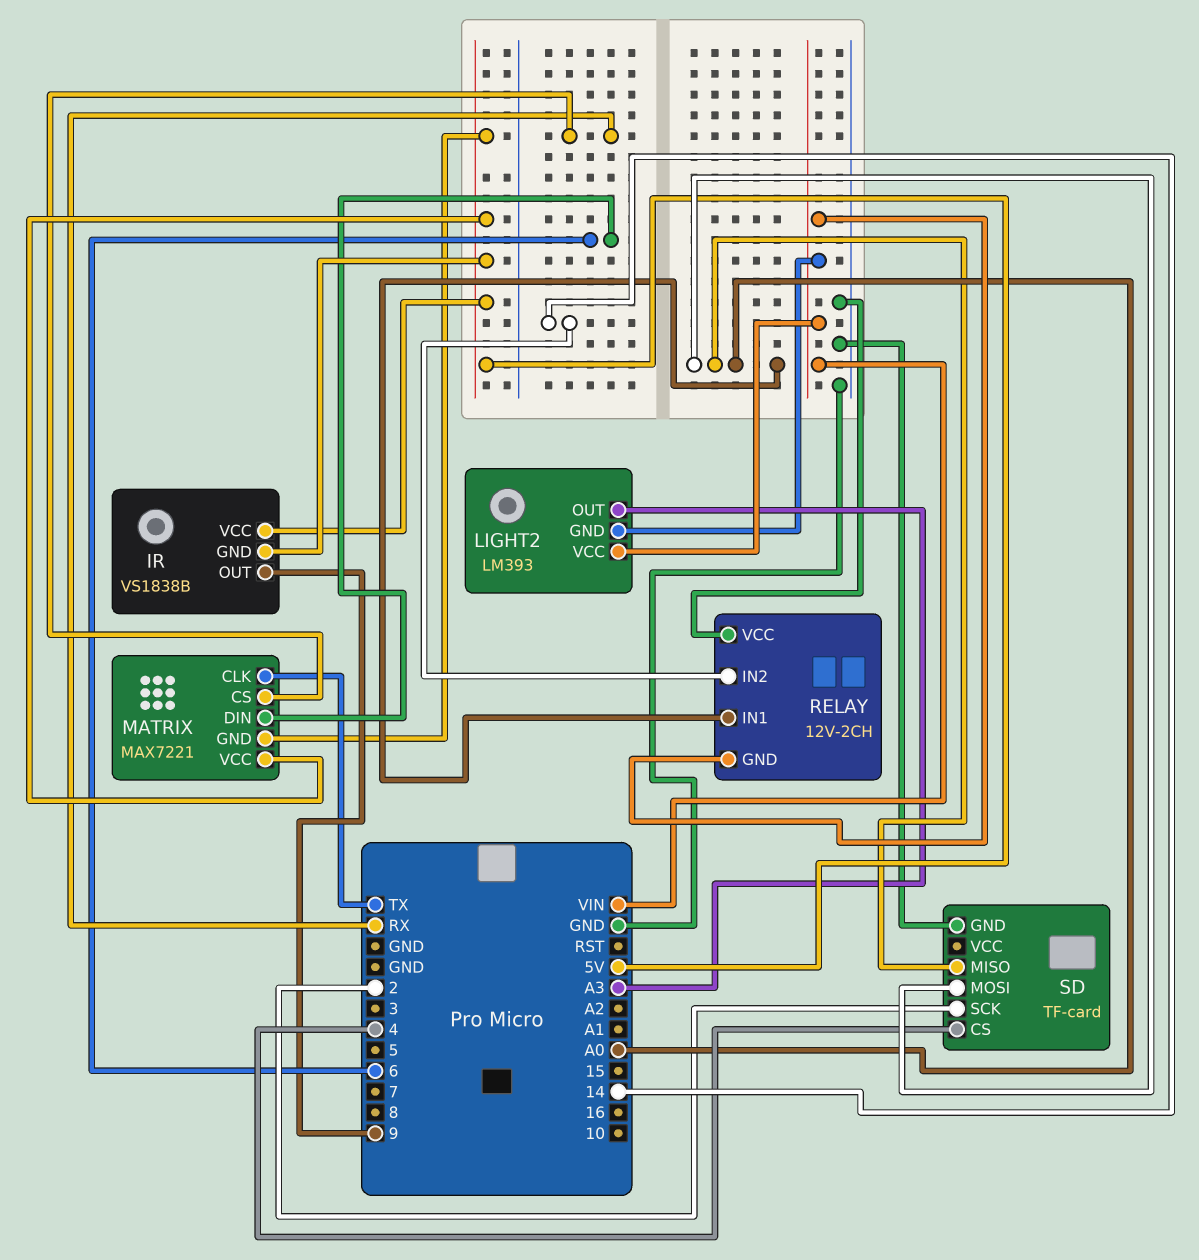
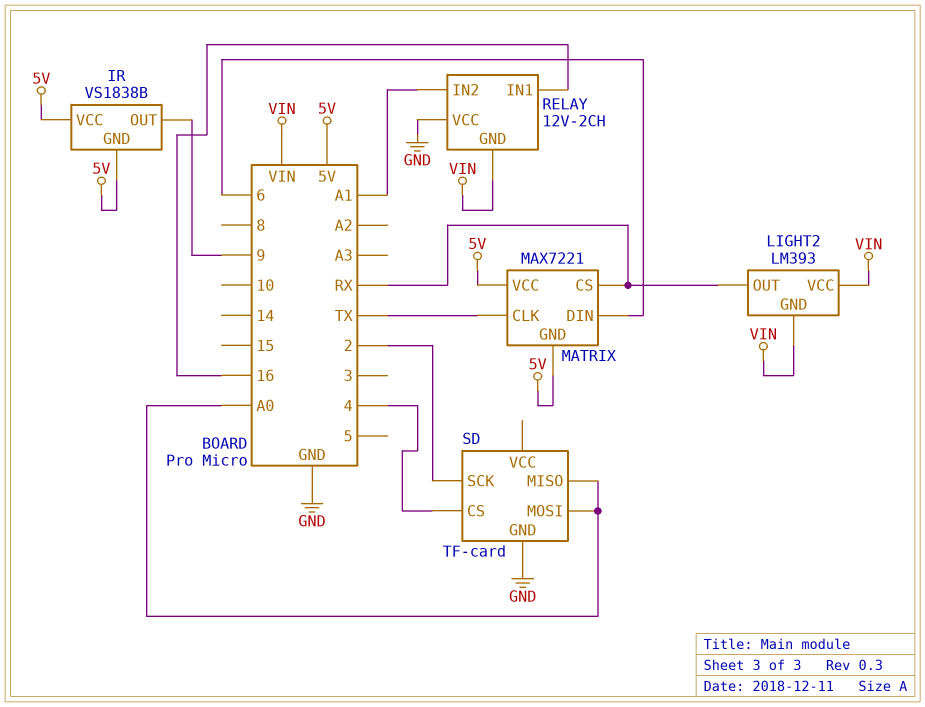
LIGHT2 pin OUT: A3 -> RX
RELAY pin IN1: A0 -> 16
RELAY pin IN2: 14 -> A1

